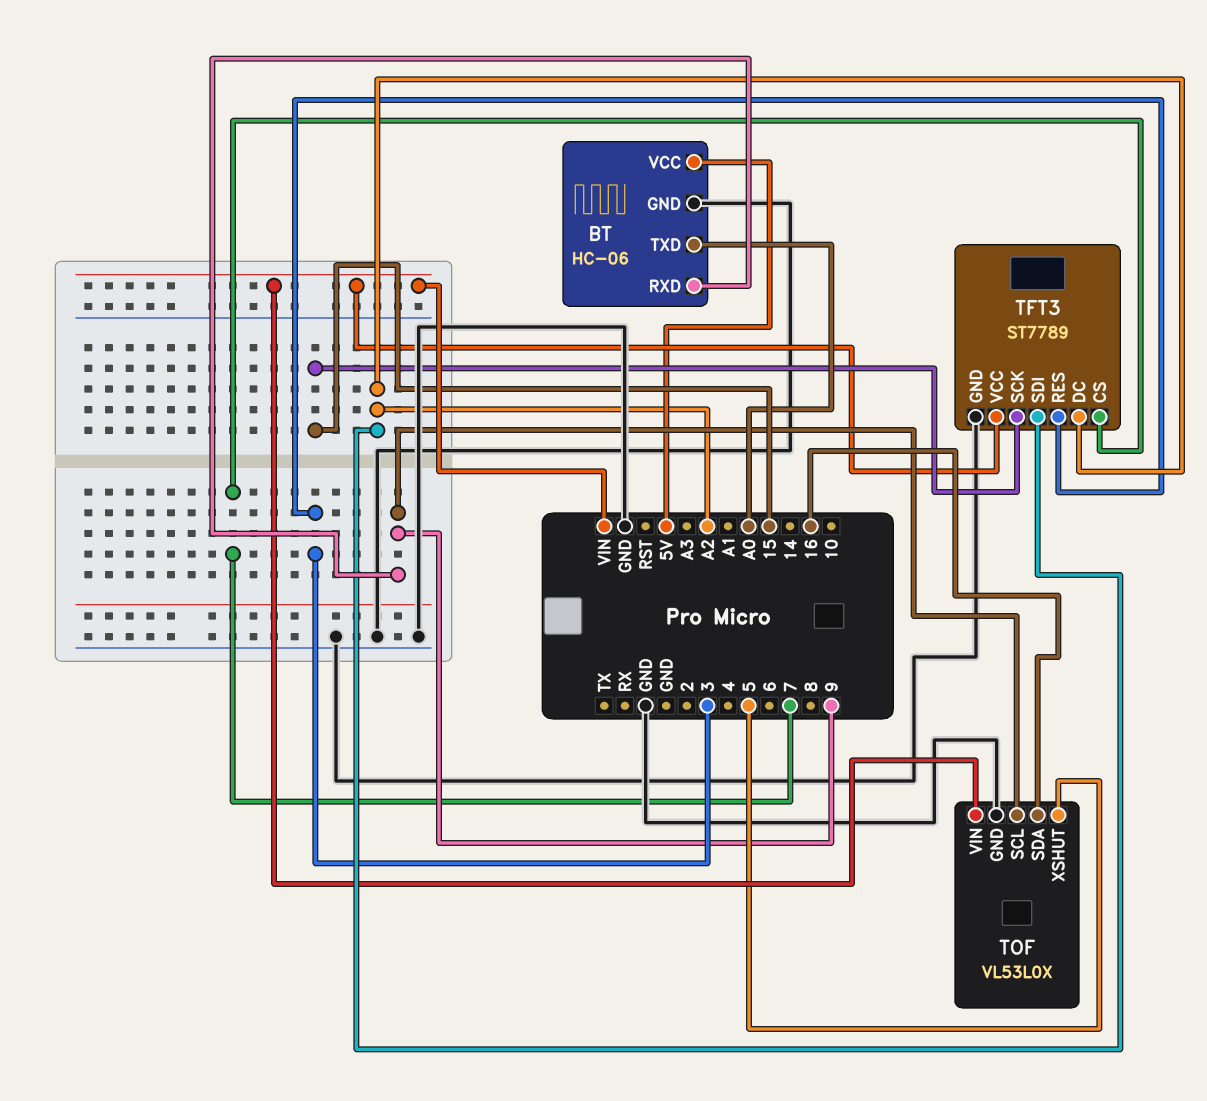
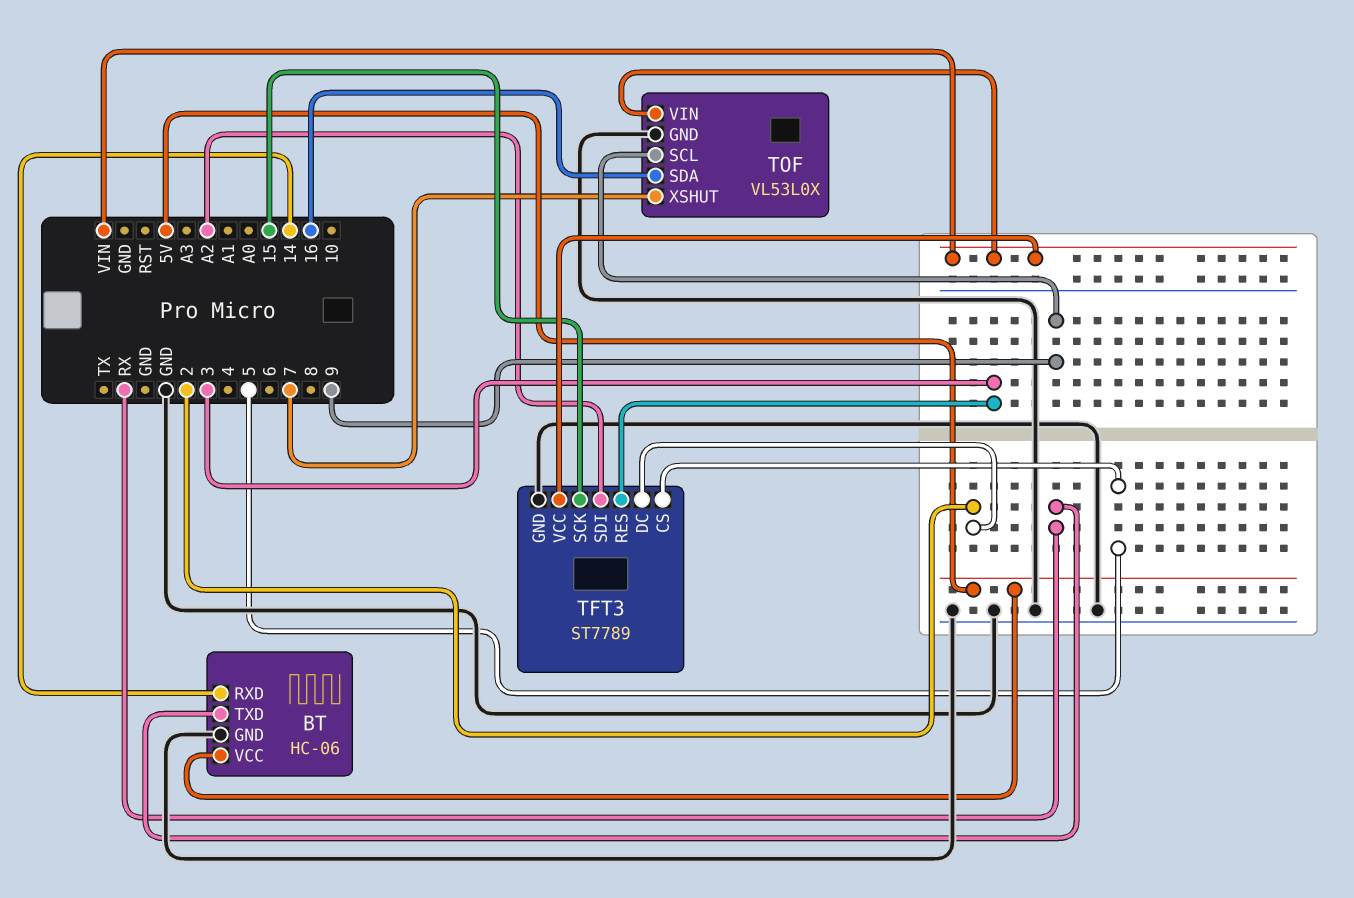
BT pin RXD: 9 -> 14
BT pin TXD: A0 -> RX
TFT3 pin CS: 7 -> 5
TFT3 pin DC: A2 -> 2
TOF pin XSHUT: 5 -> 7

